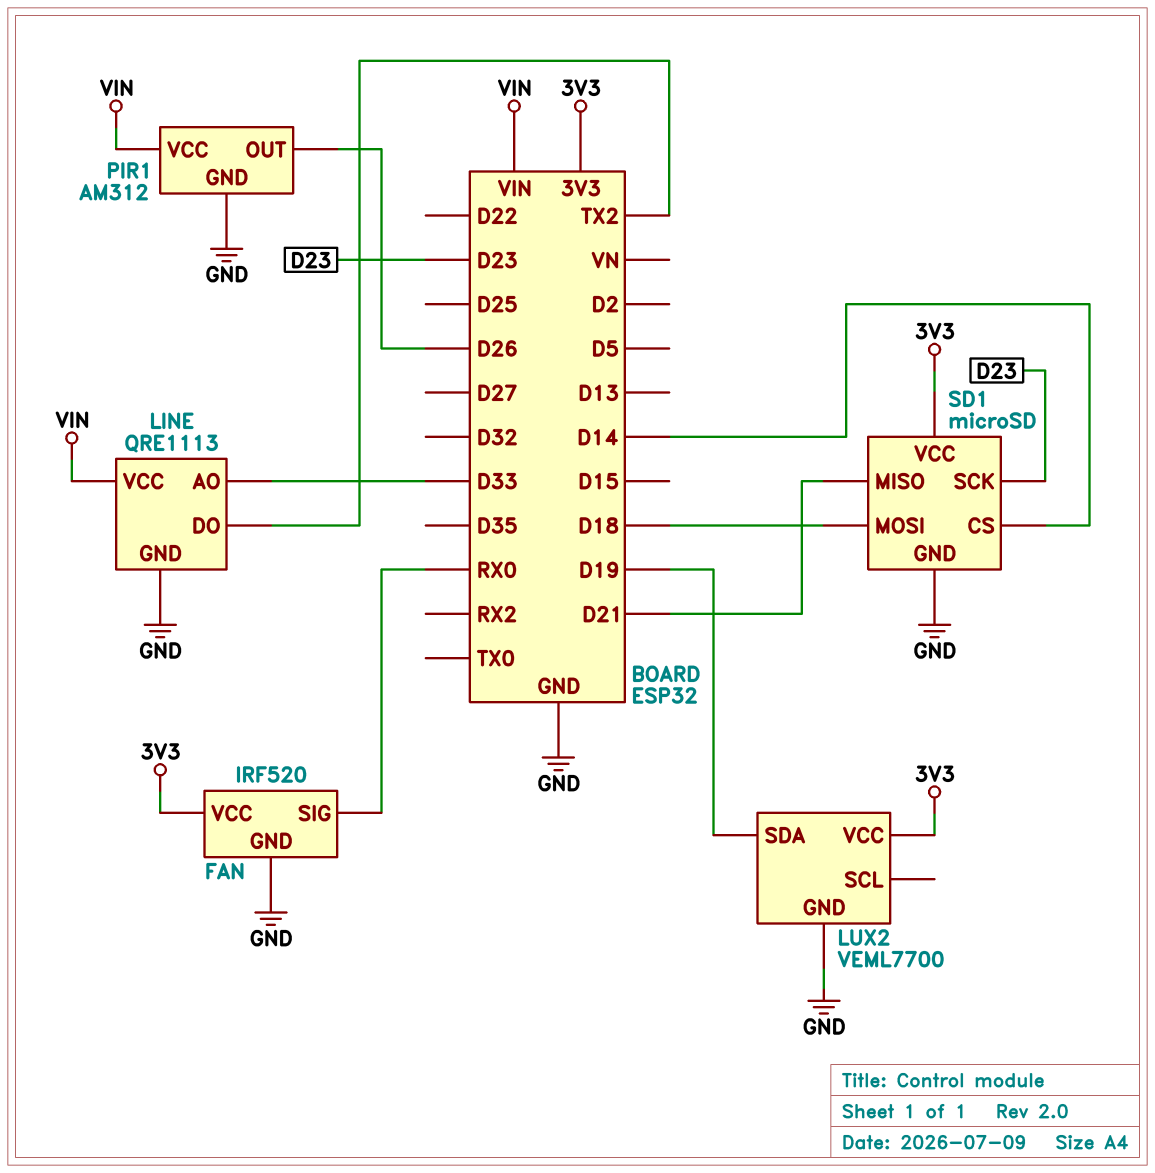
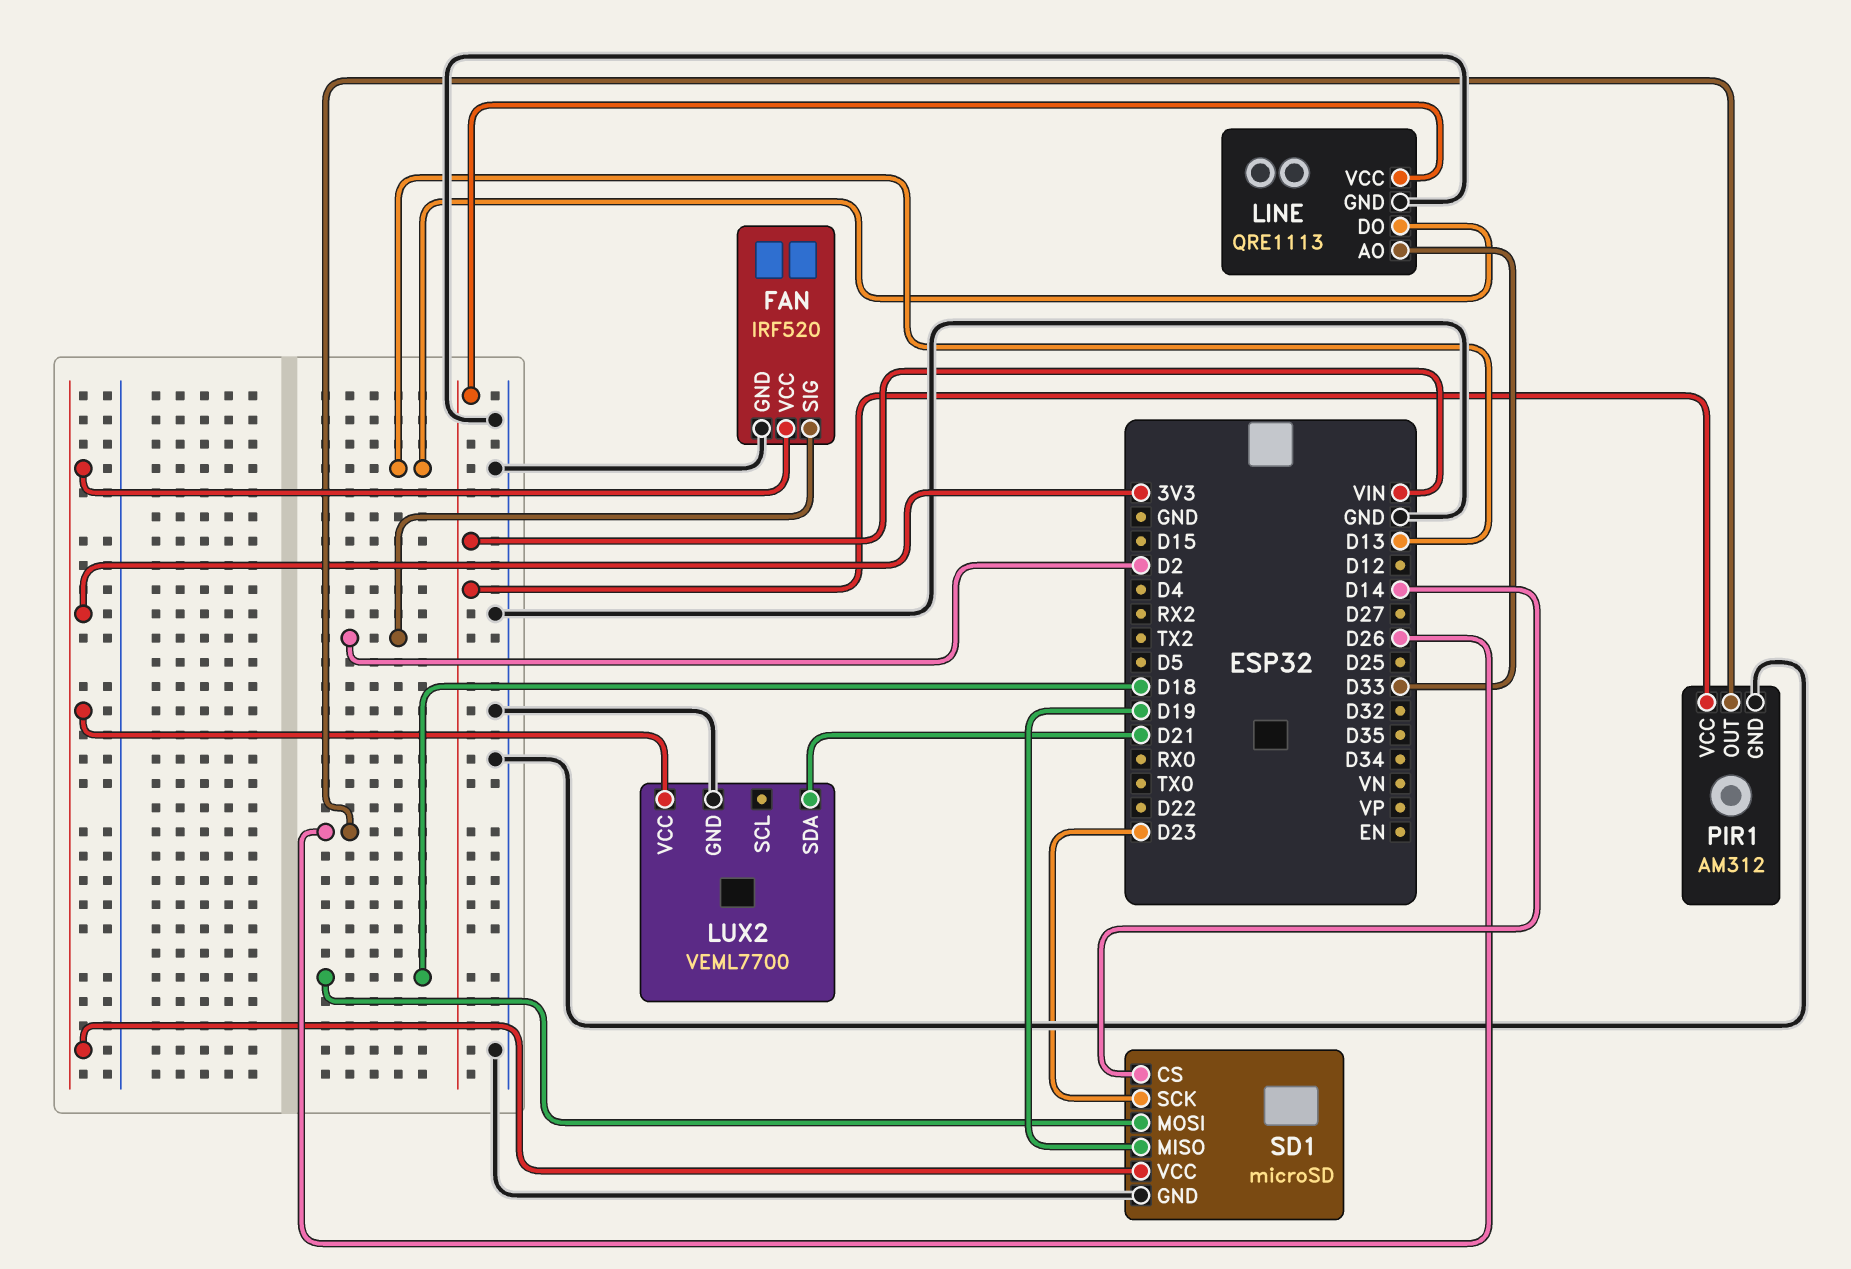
FAN pin SIG: RX0 -> D2
LINE pin DO: TX2 -> D13
LUX2 pin SDA: D19 -> D21
SD1 pin MISO: D21 -> D19

